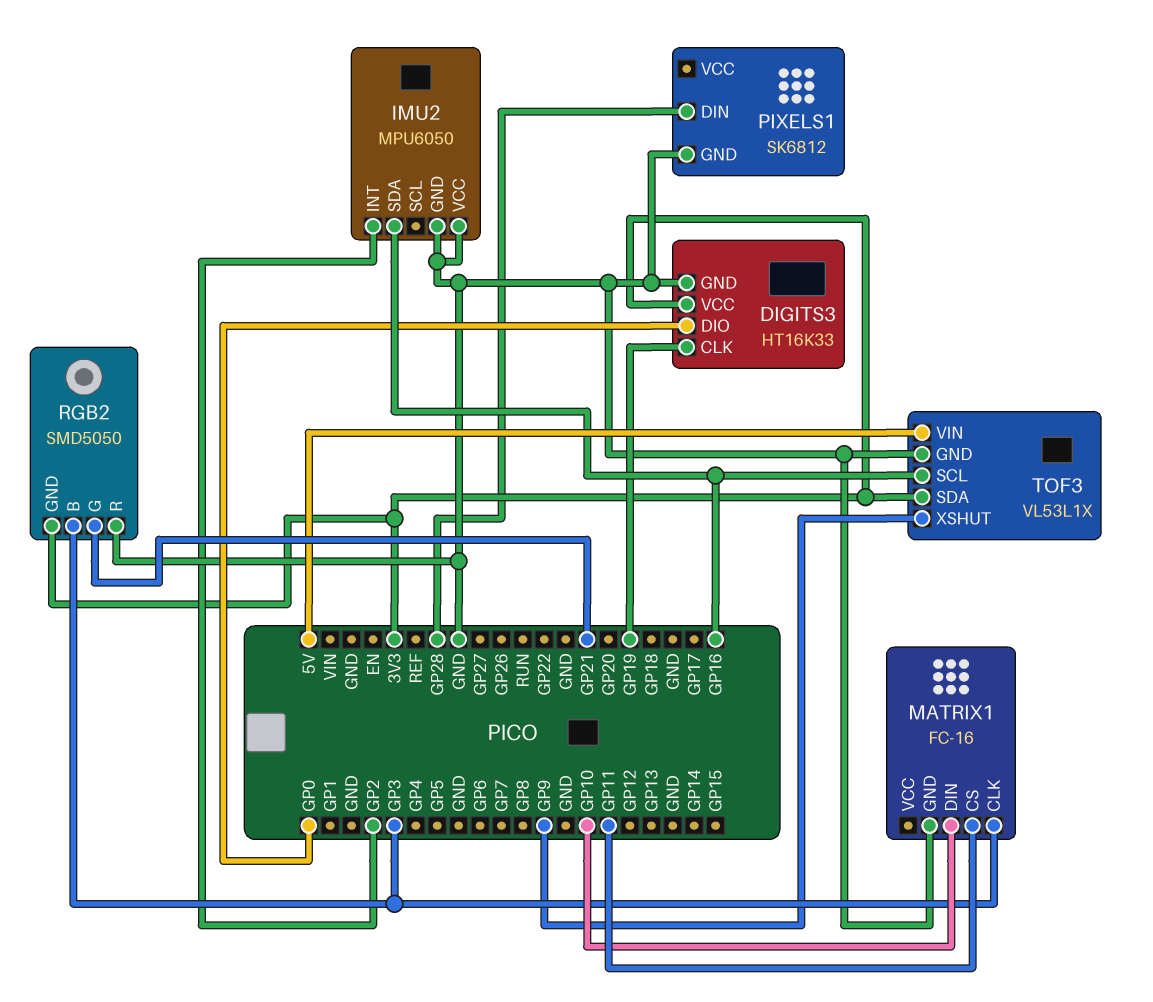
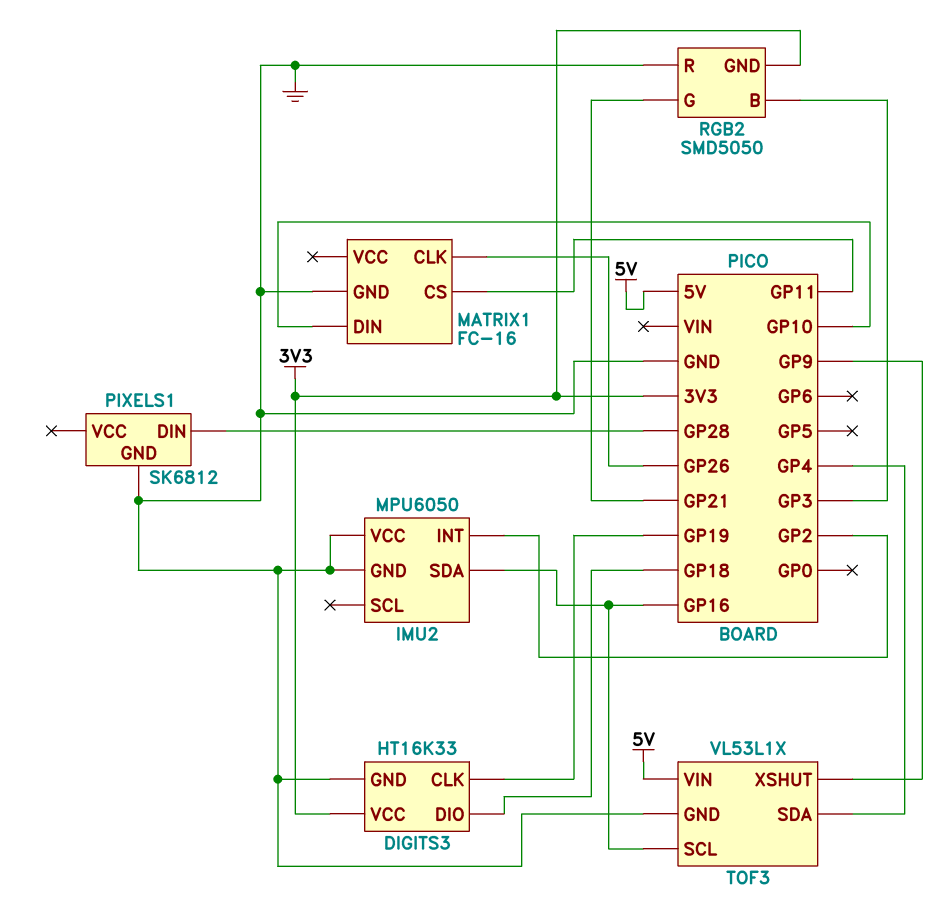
DIGITS3 pin DIO: GP0 -> GP18
MATRIX1 pin CLK: GP3 -> GP26
TOF3 pin SDA: 3V3 -> GP4

